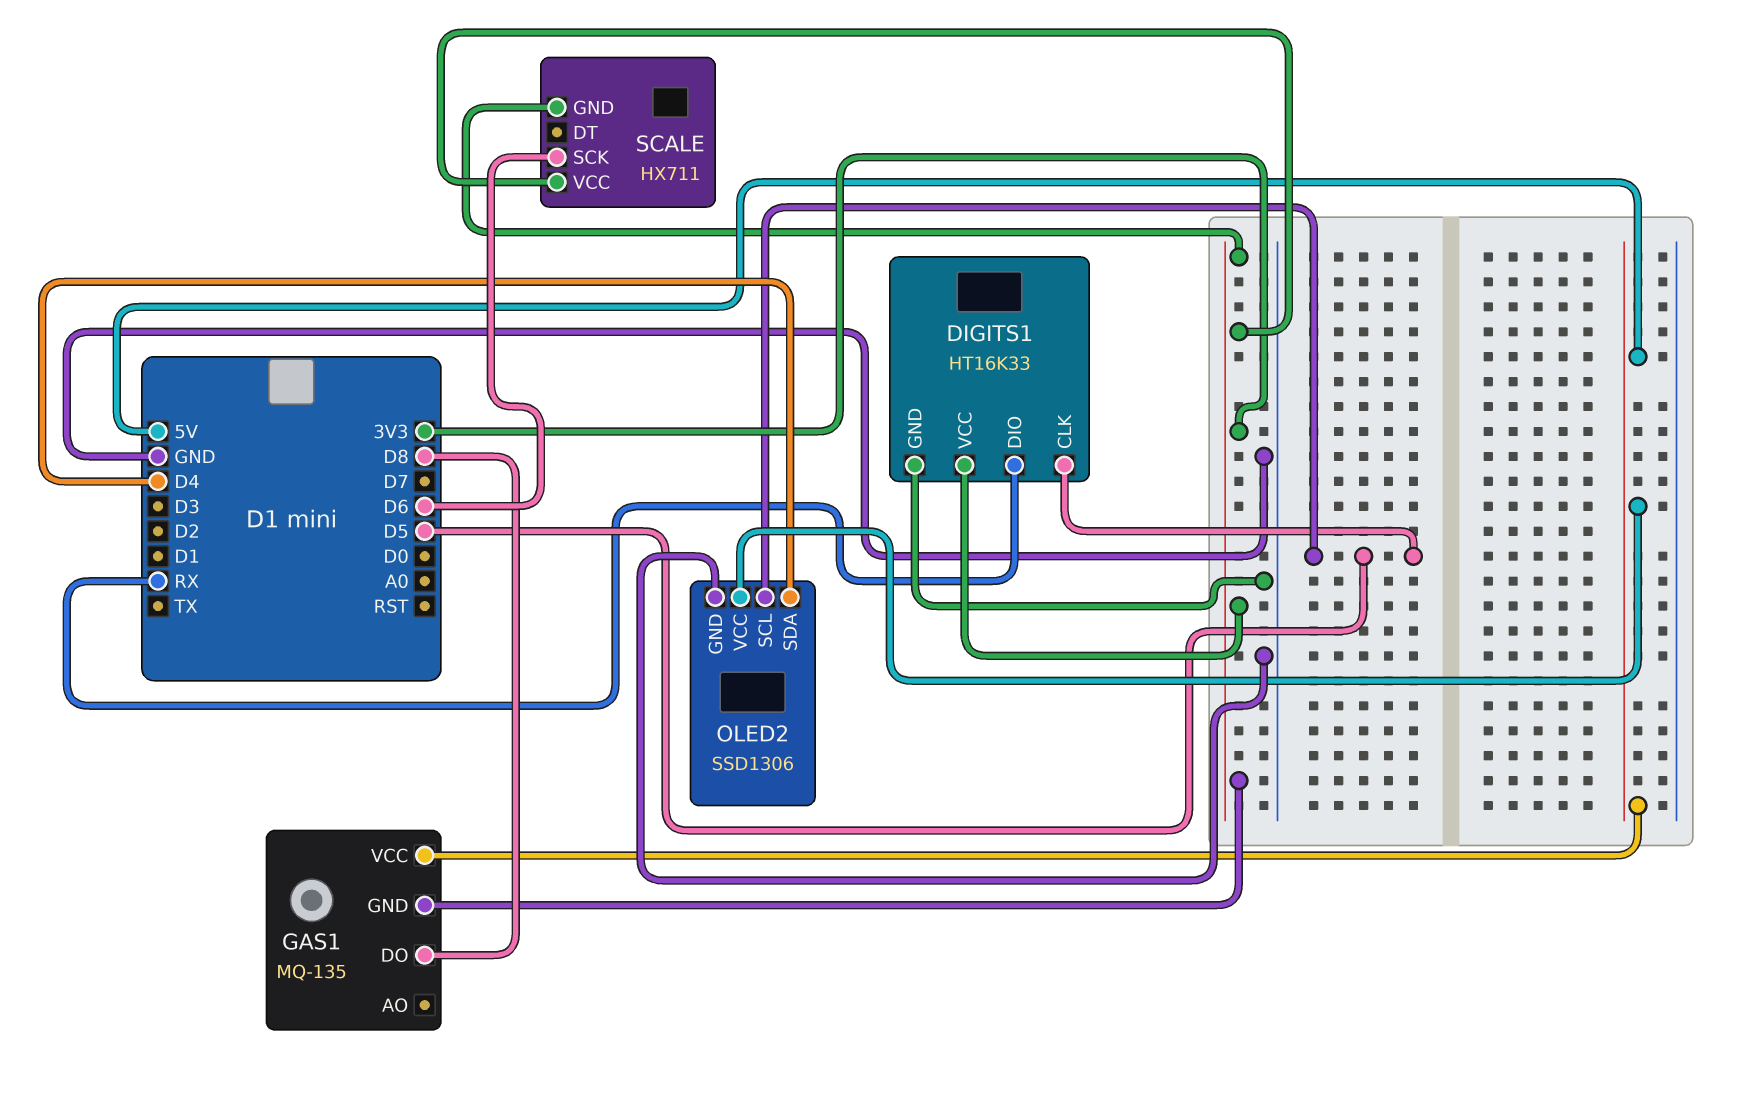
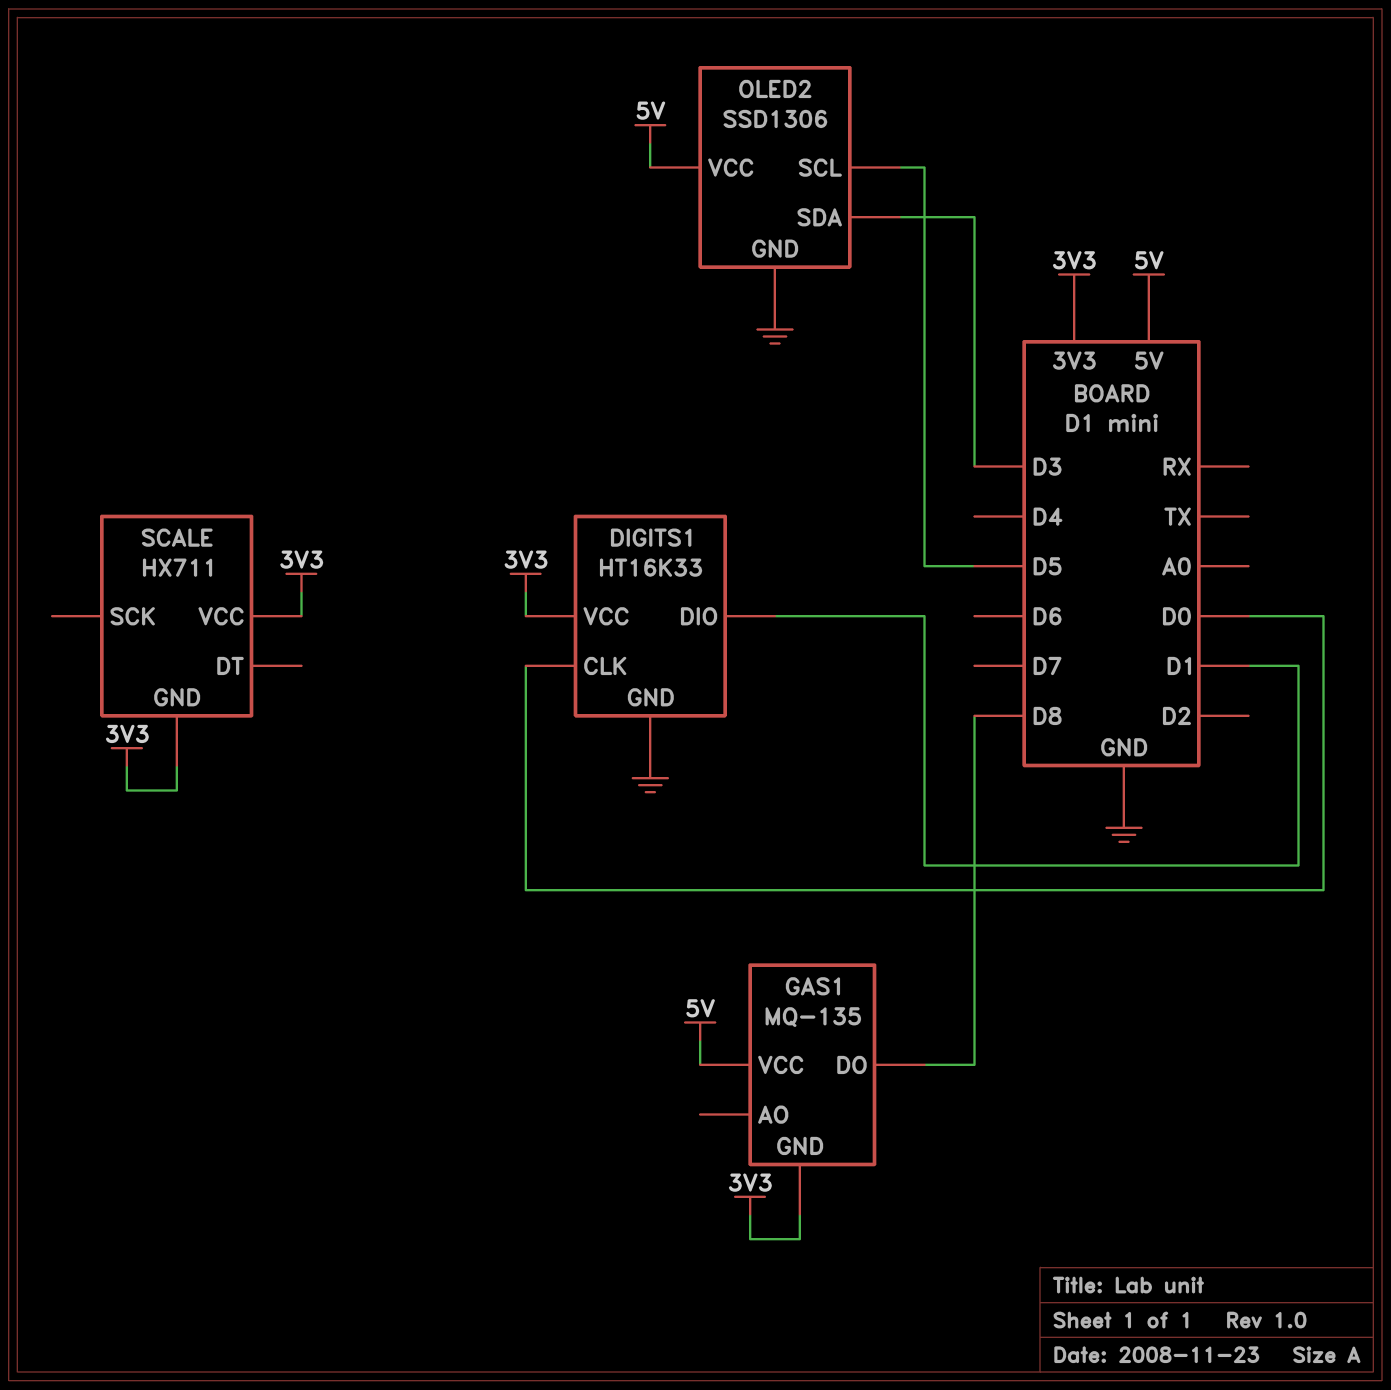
DIGITS1 pin CLK: D5 -> D0
DIGITS1 pin DIO: RX -> D1
OLED2 pin SDA: D4 -> D3
SCALE pin SCK: D6 -> none

